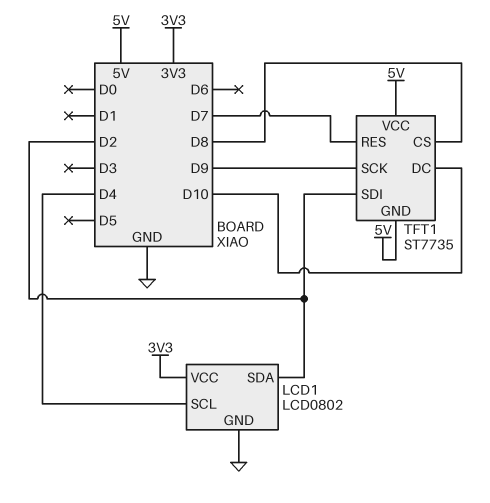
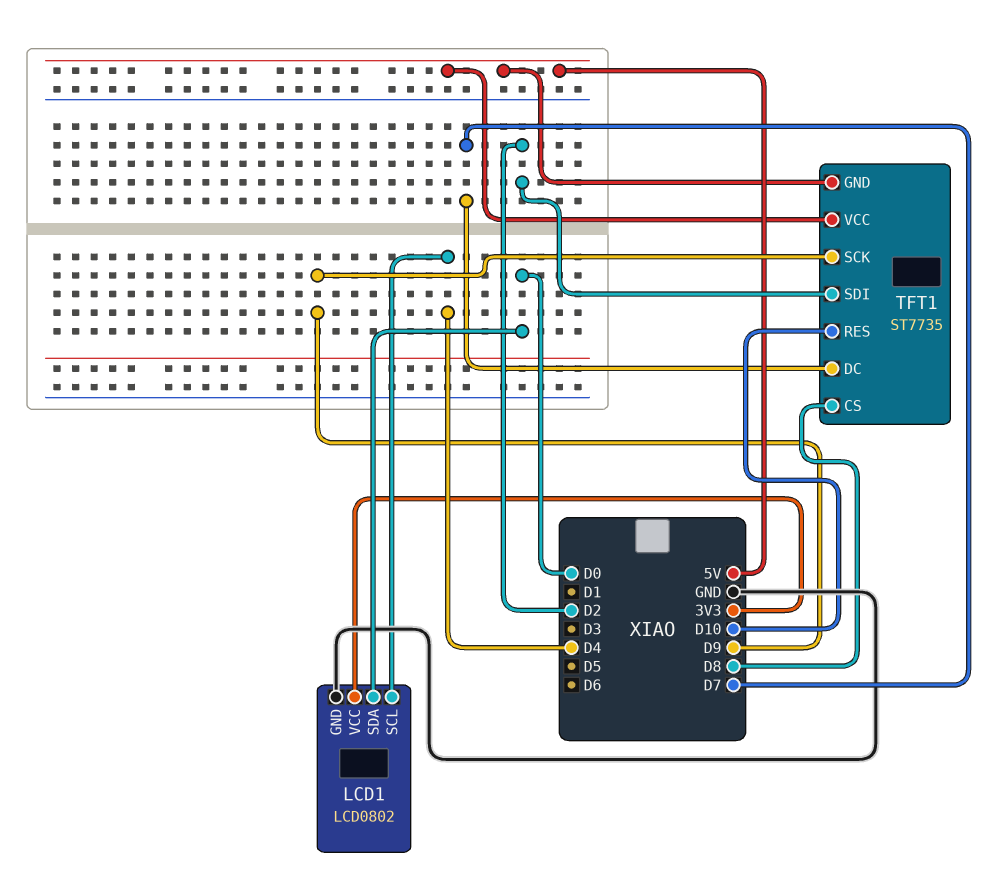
LCD1 pin SDA: D2 -> D0
TFT1 pin DC: D10 -> D7
TFT1 pin RES: D7 -> D10

